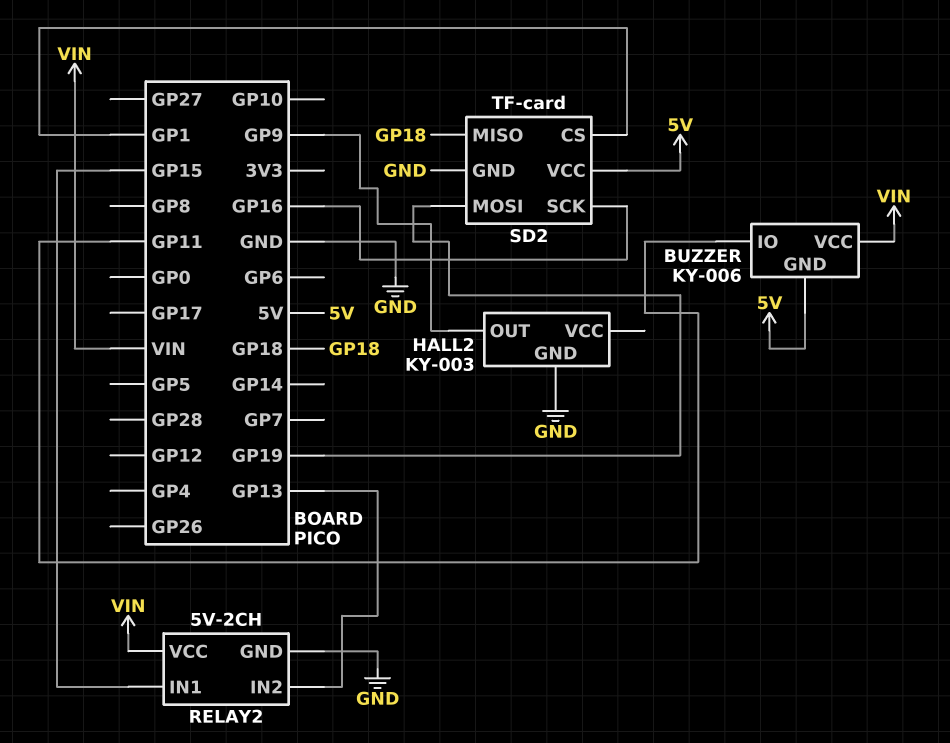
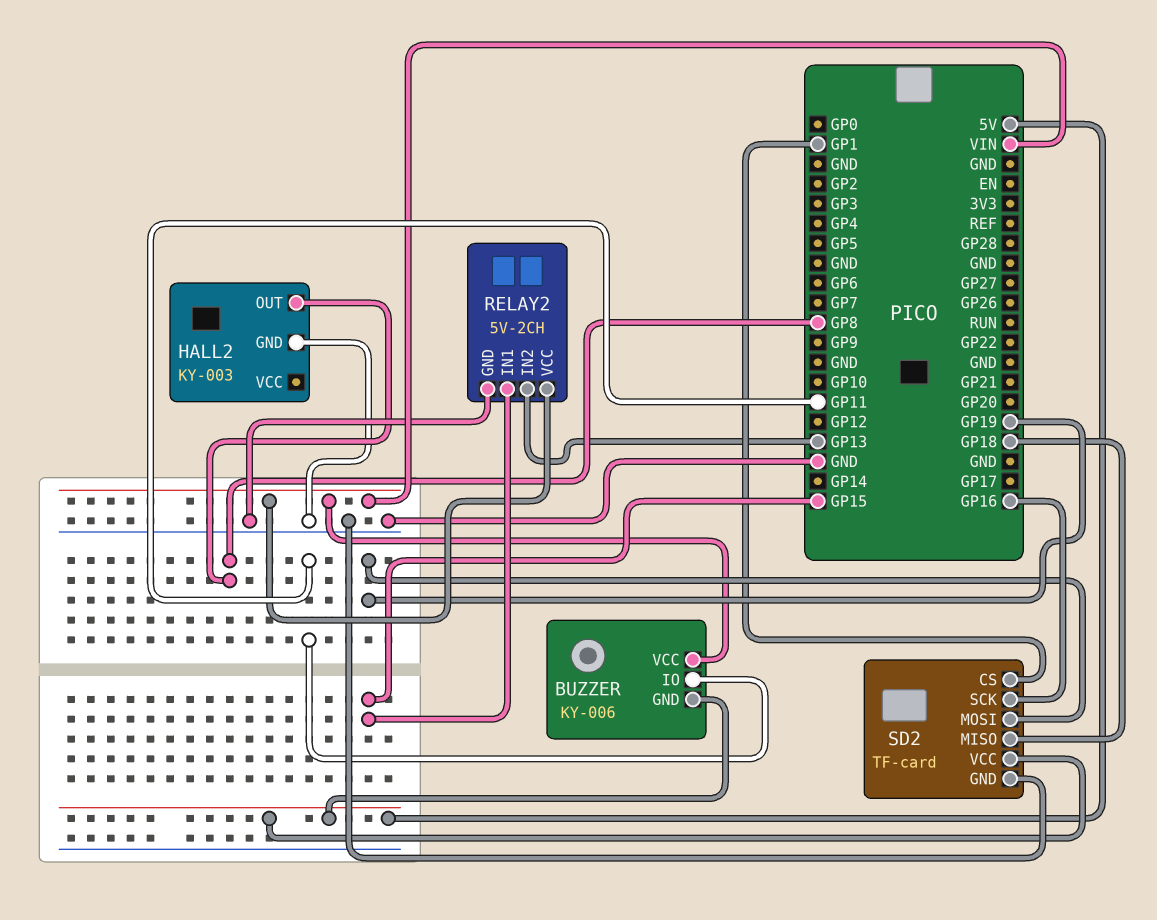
HALL2 pin OUT: GP9 -> GP8

